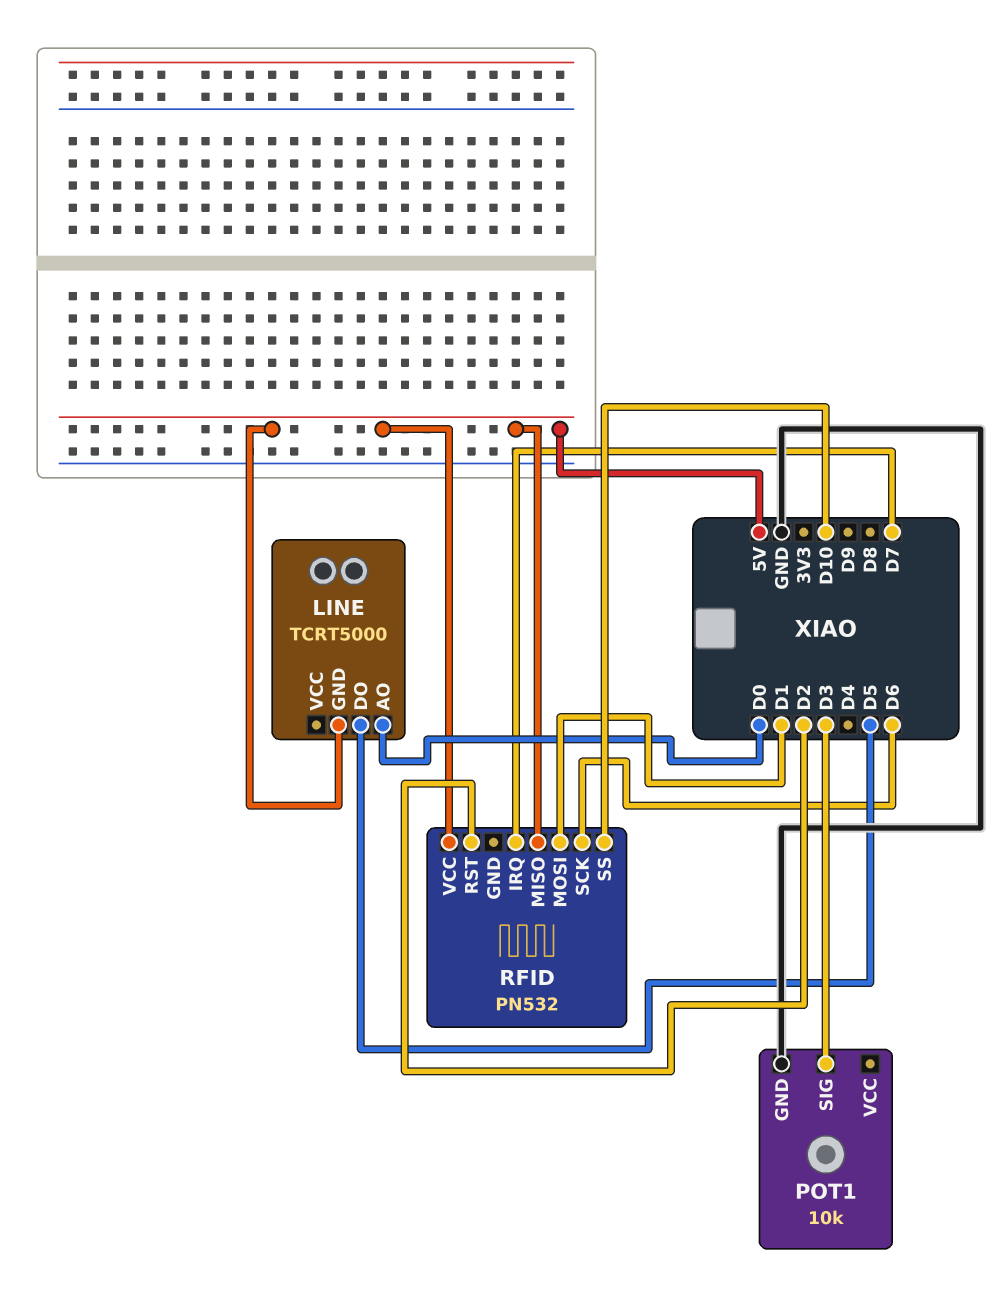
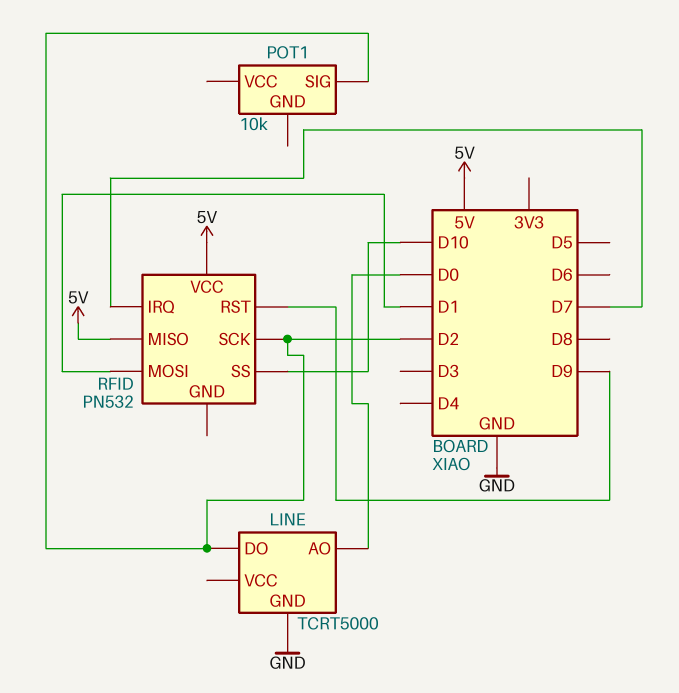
LINE pin DO: D5 -> D2
LINE pin GND: 5V -> GND
POT1 pin GND: GND -> none
POT1 pin SIG: D3 -> D2
RFID pin RST: D2 -> D9
RFID pin SCK: D6 -> D2

